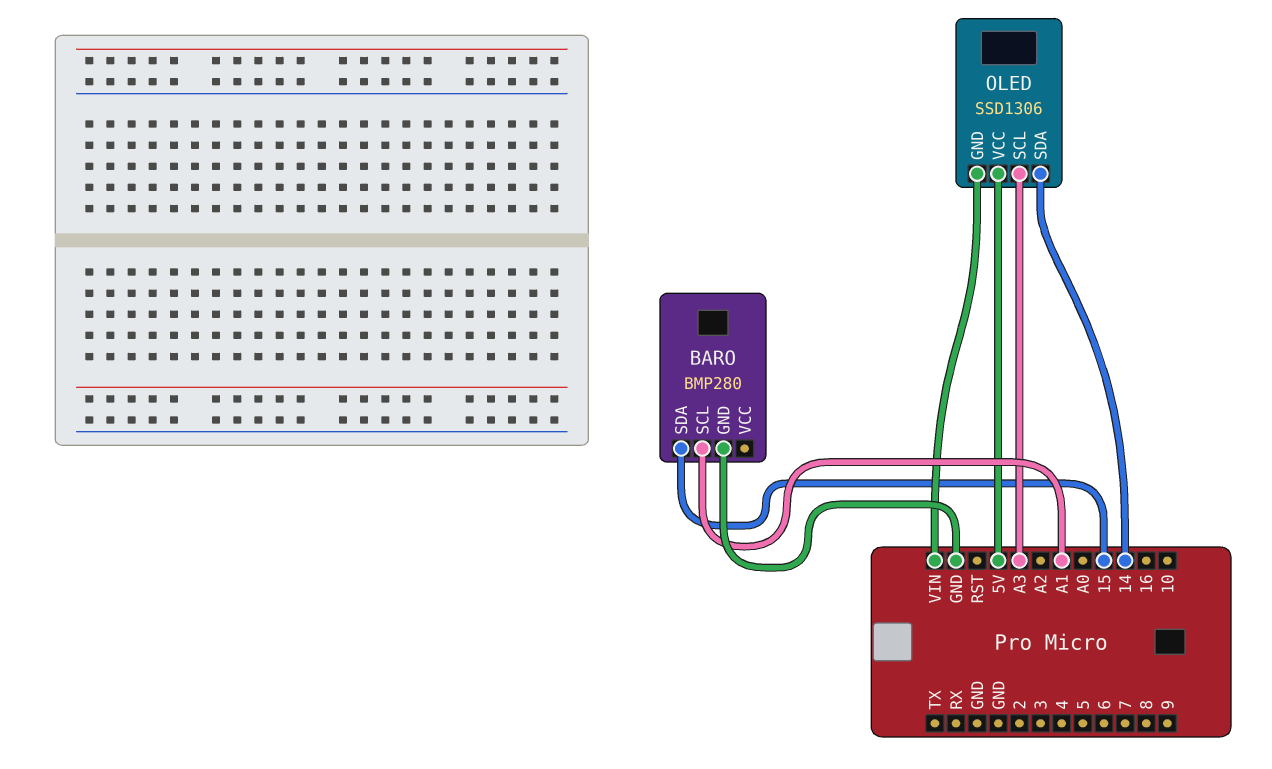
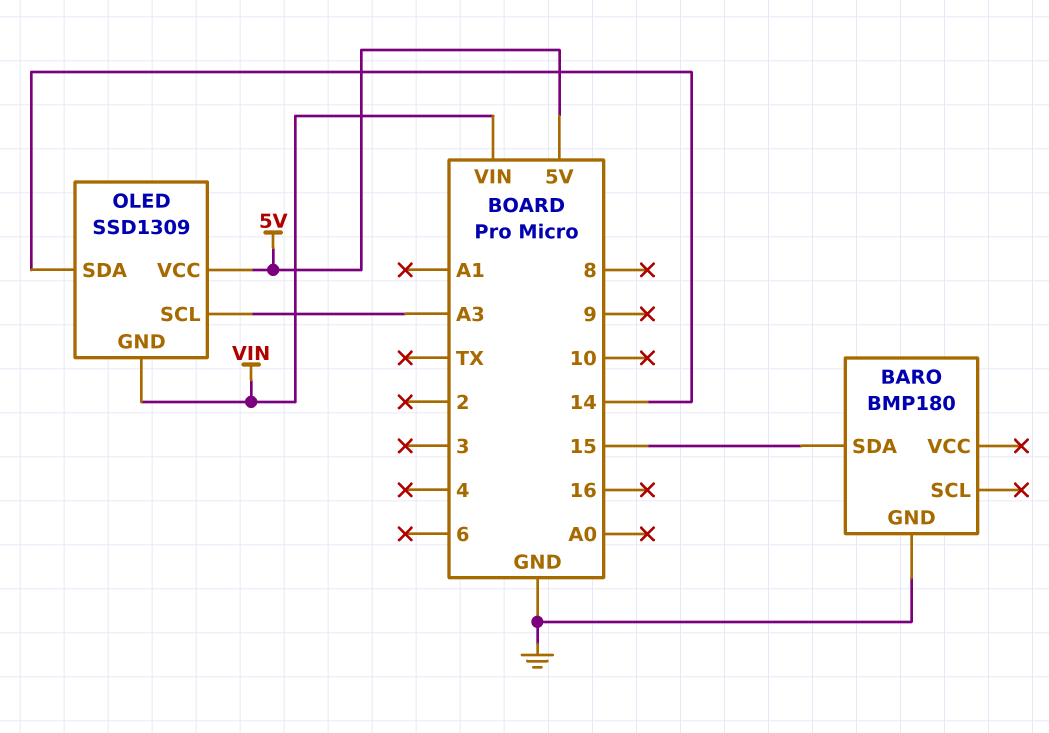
BARO: BMP280 -> BMP180
BARO pin SCL: A1 -> none
OLED: SSD1306 -> SSD1309

